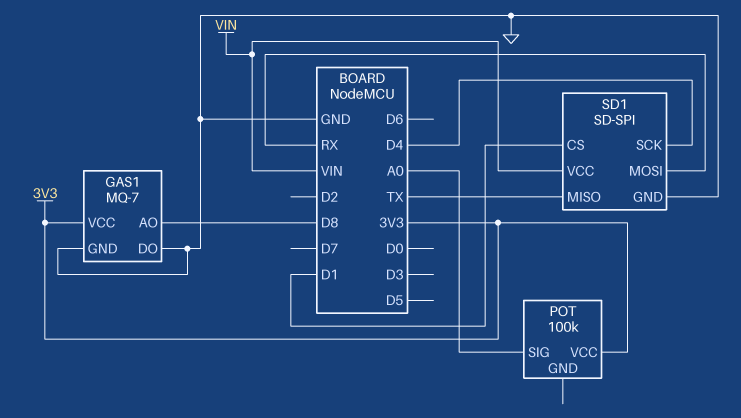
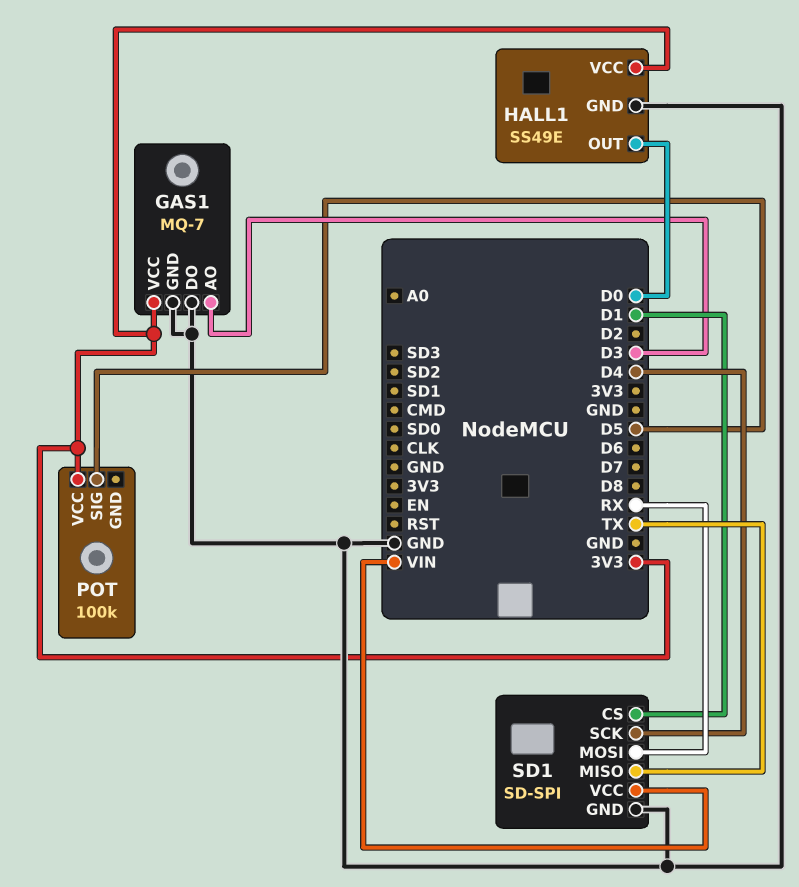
GAS1 pin AO: D8 -> D3
HALL1: none -> SS49E
HALL1 pin GND: none -> GND
HALL1 pin OUT: none -> D0
HALL1 pin VCC: none -> 3V3
POT pin SIG: A0 -> D5

